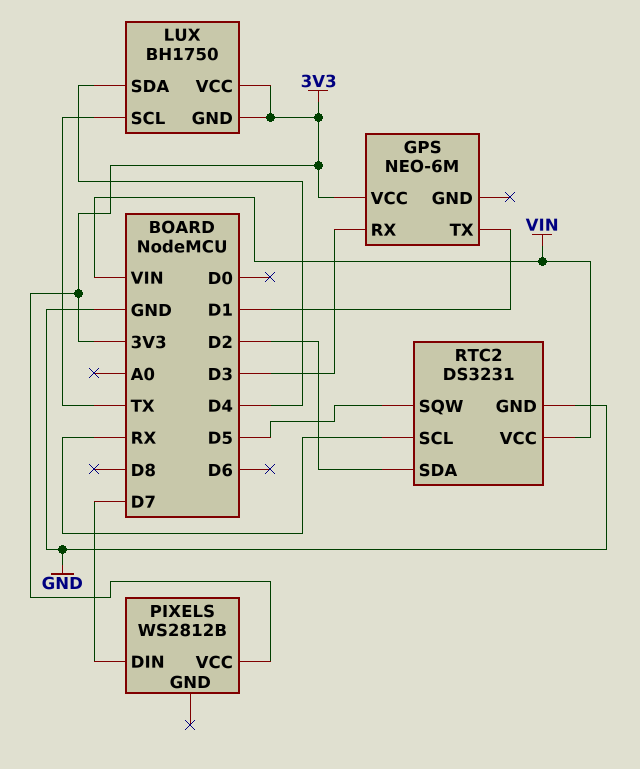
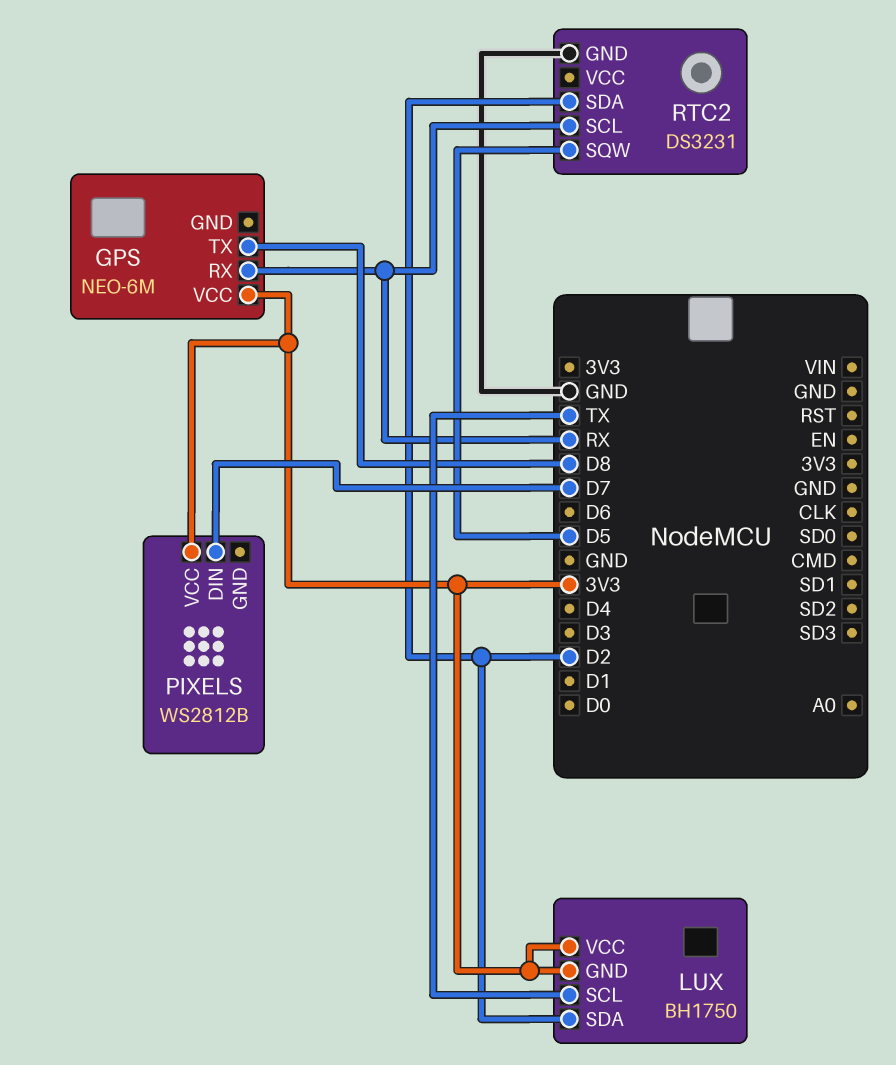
GPS pin RX: D3 -> RX
GPS pin TX: D1 -> D8
LUX pin SDA: D4 -> D2
RTC2 pin VCC: VIN -> none

